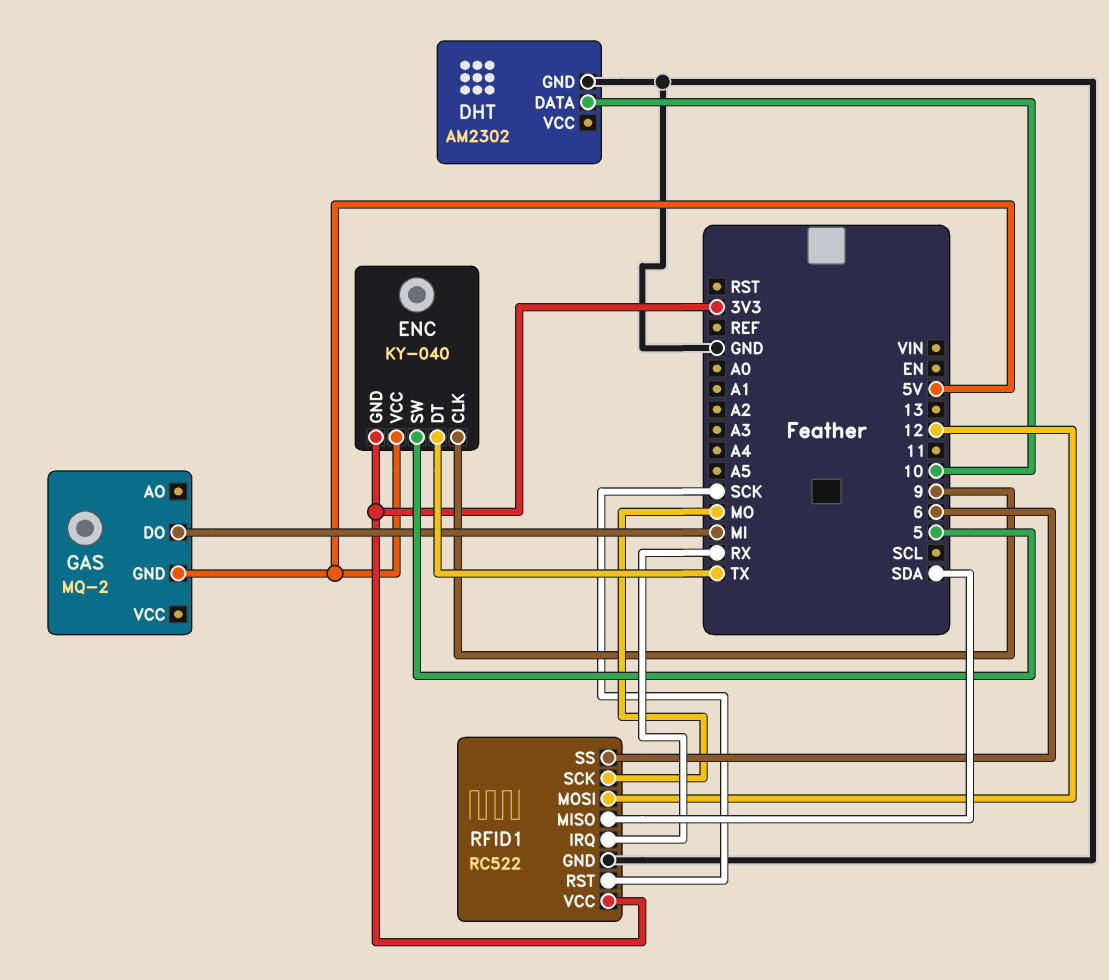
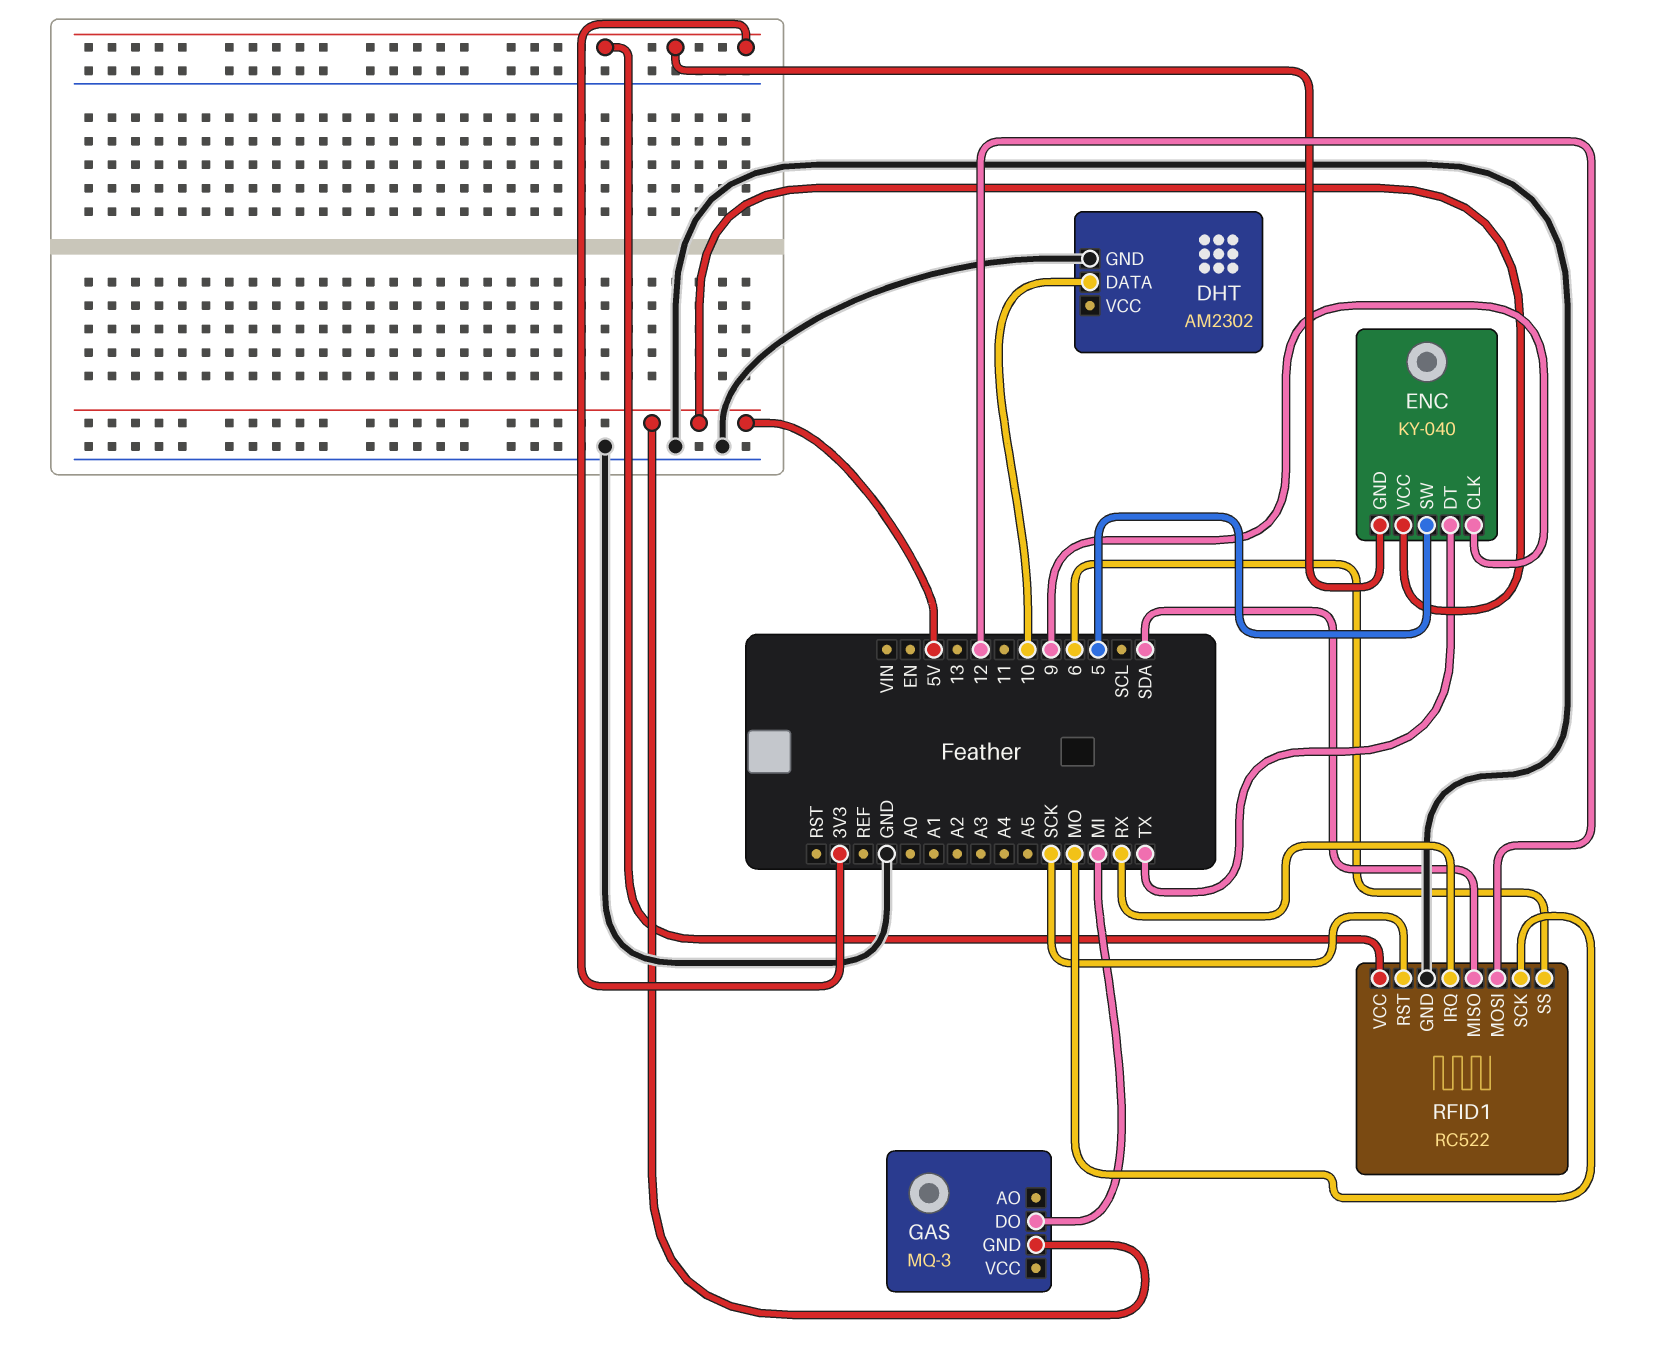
GAS: MQ-2 -> MQ-3

